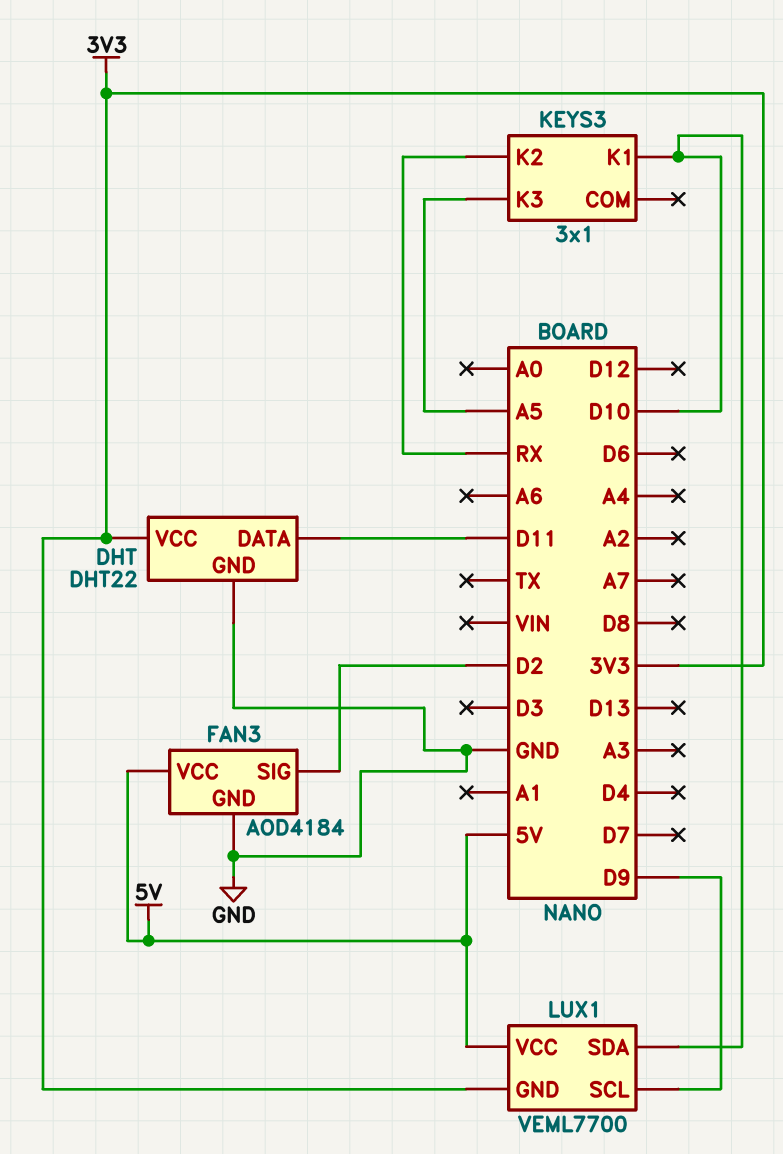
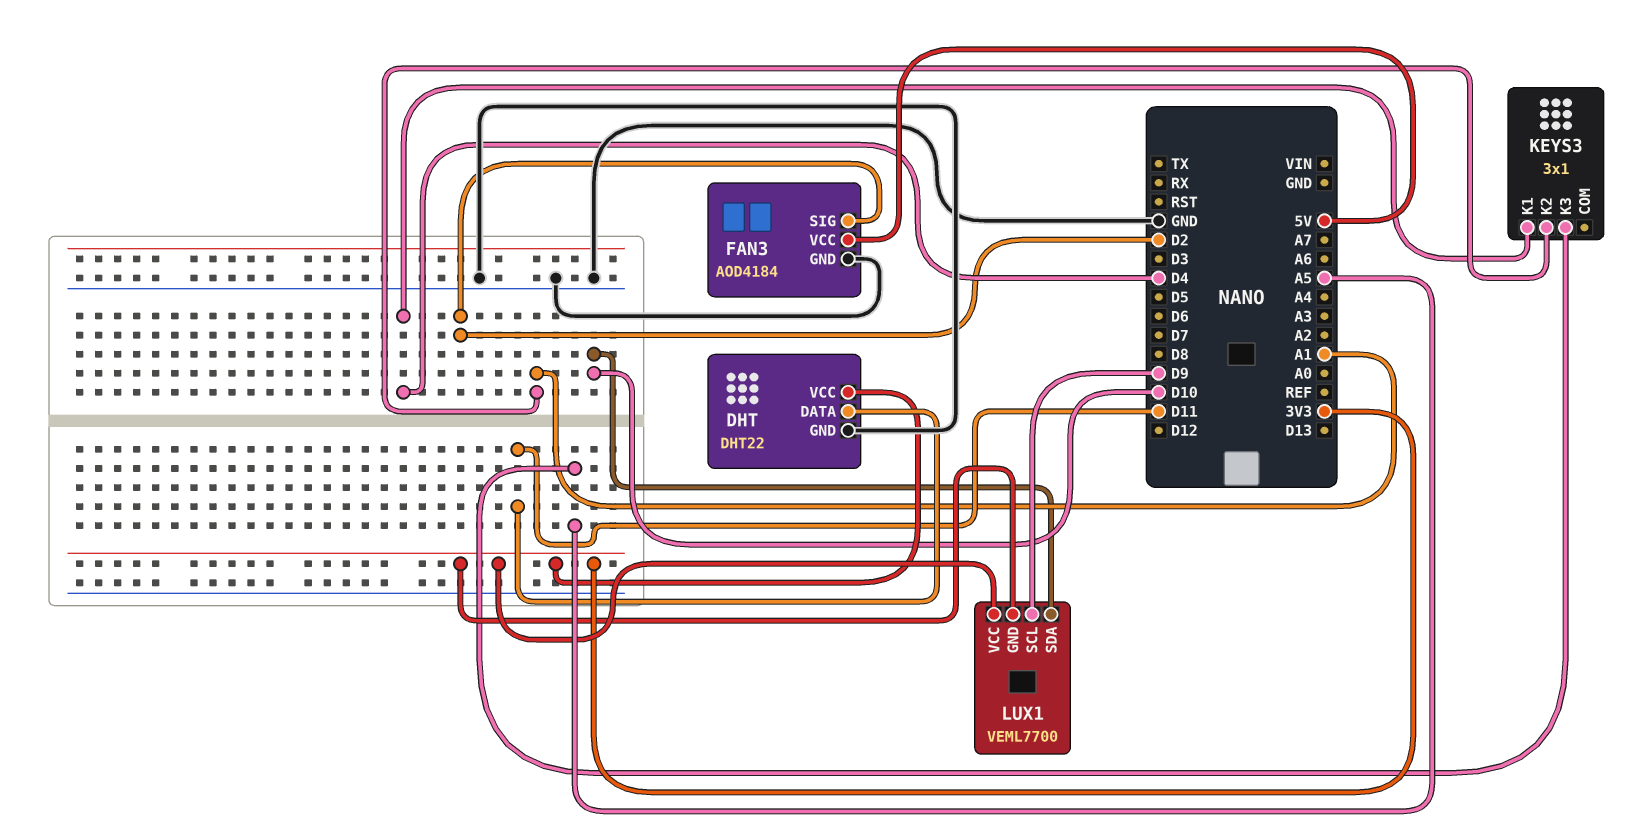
KEYS3 pin K1: D10 -> D4
KEYS3 pin K2: RX -> A1
LUX1 pin VCC: 5V -> 3V3

